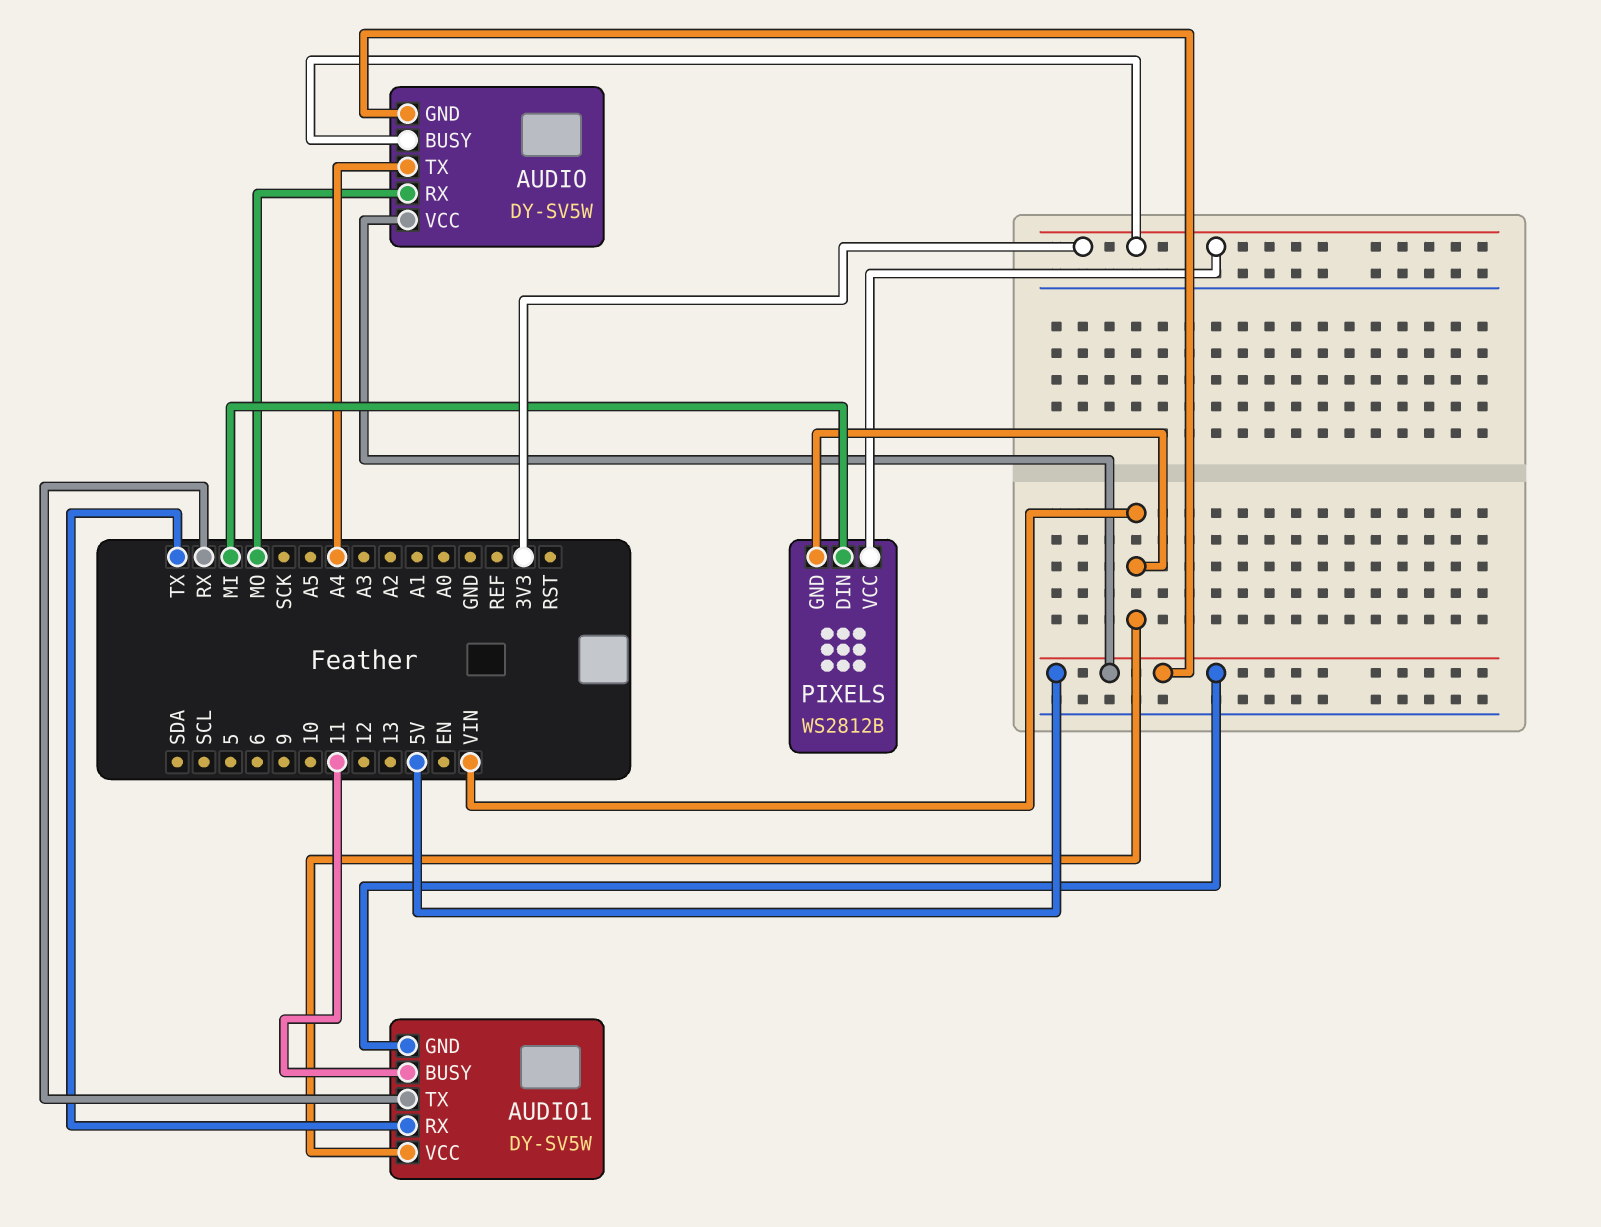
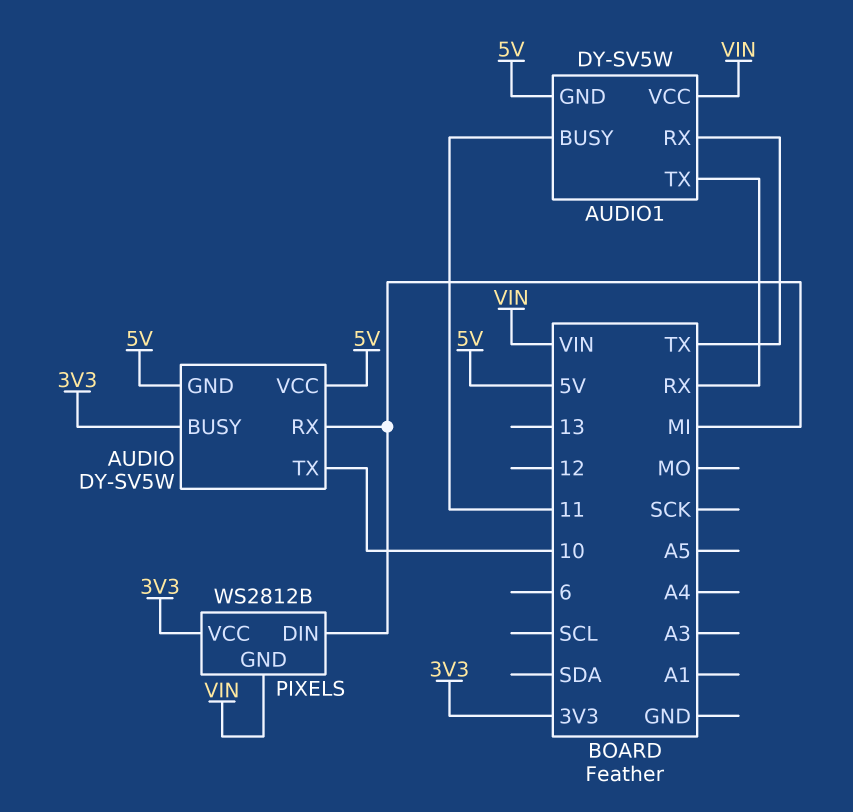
AUDIO pin RX: MO -> MI
AUDIO pin TX: A4 -> 10

